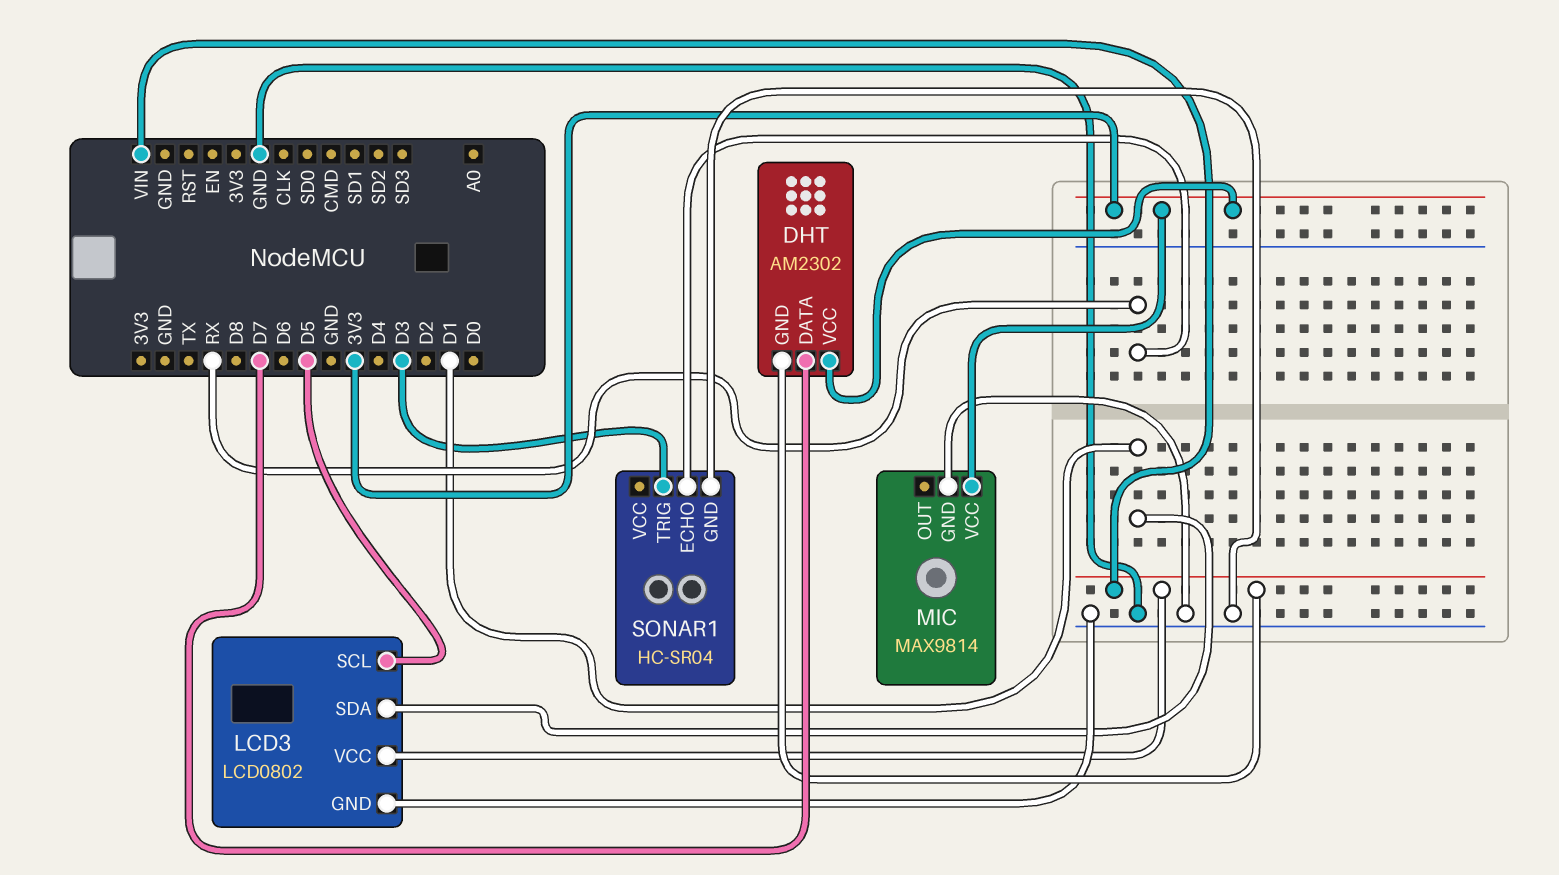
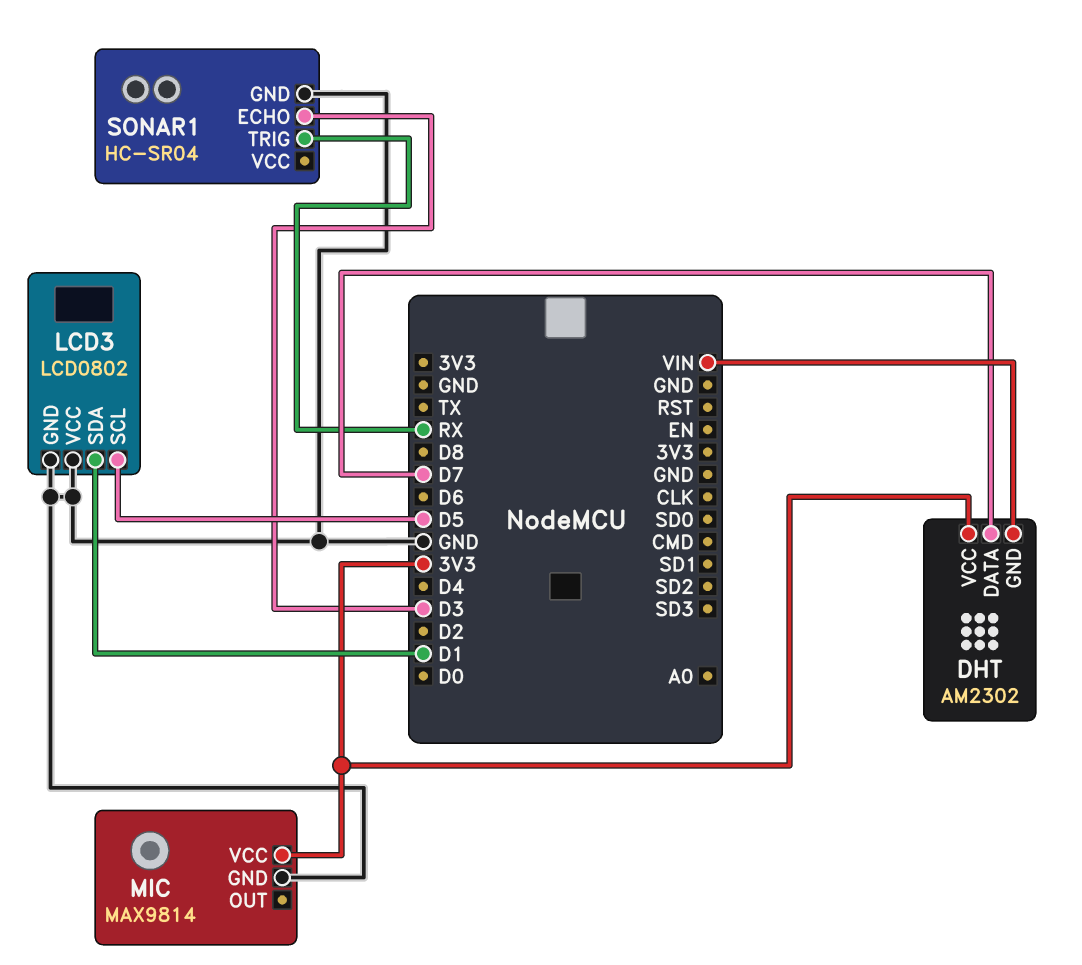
LCD3 pin VCC: VIN -> GND
SONAR1 pin ECHO: RX -> D3
SONAR1 pin TRIG: D3 -> RX

